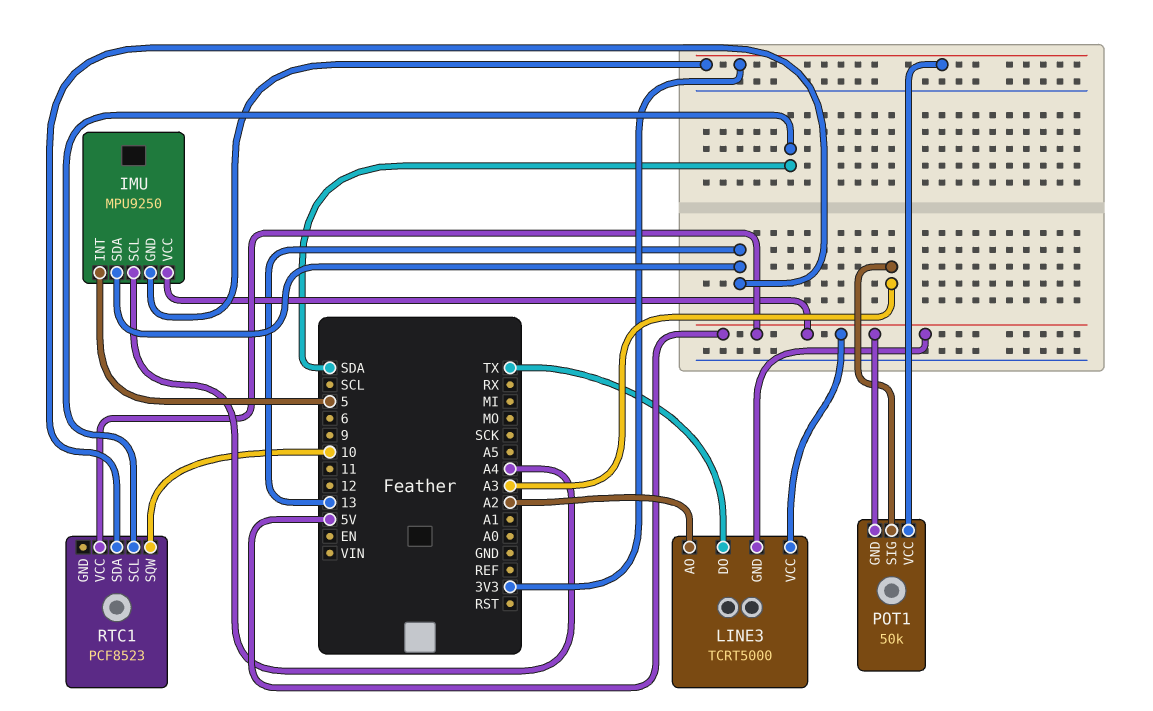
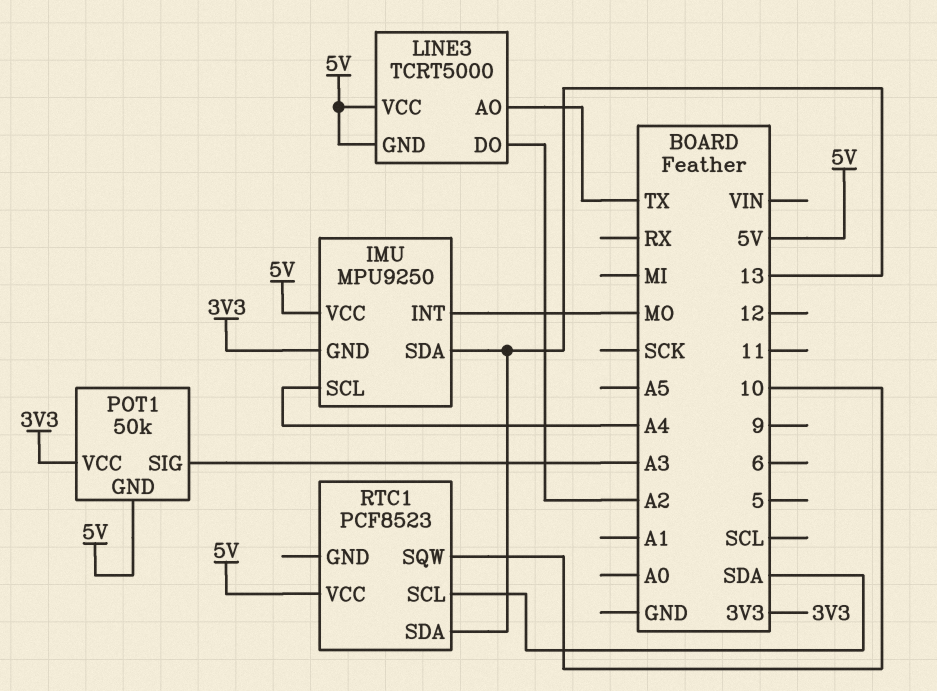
IMU pin INT: 5 -> MO
LINE3 pin AO: A2 -> TX
LINE3 pin DO: TX -> A2

